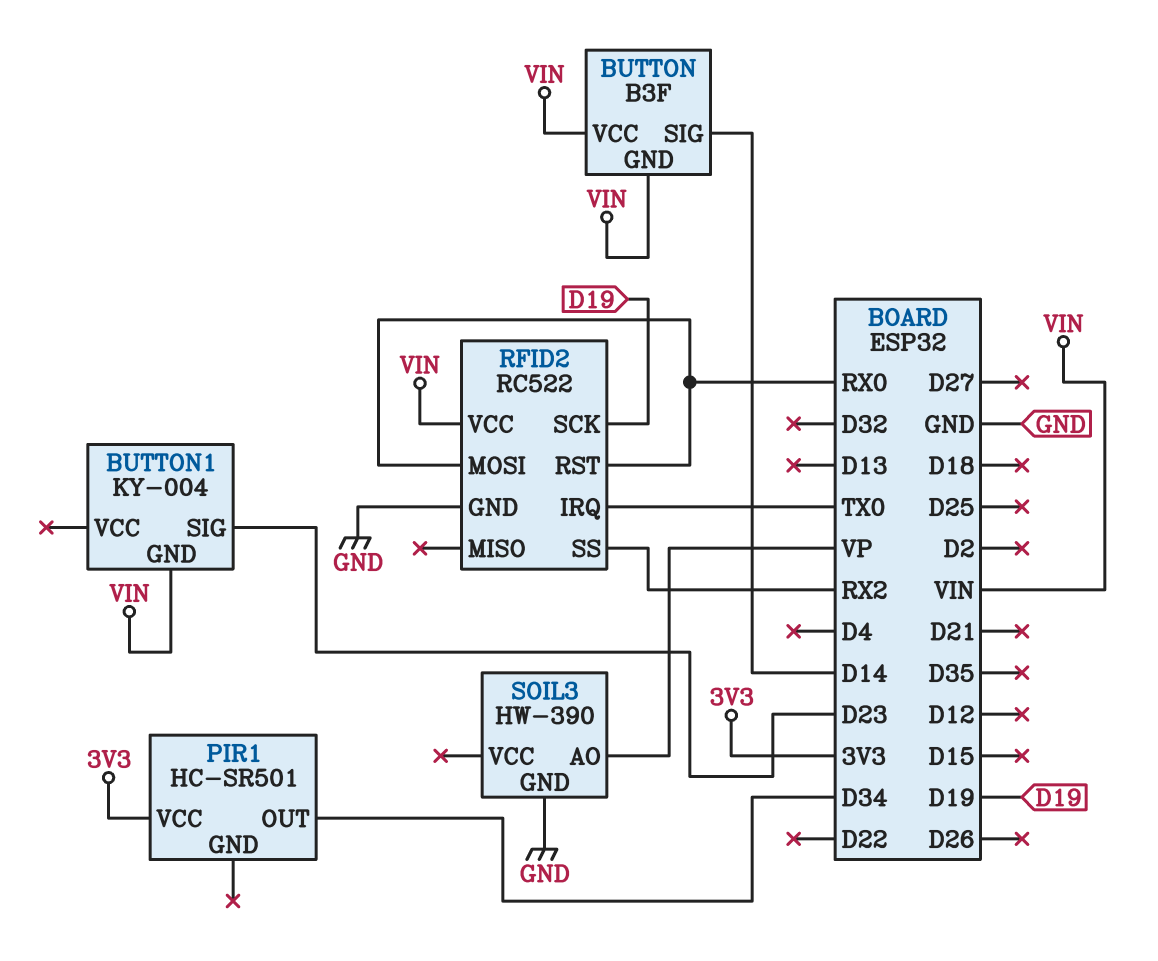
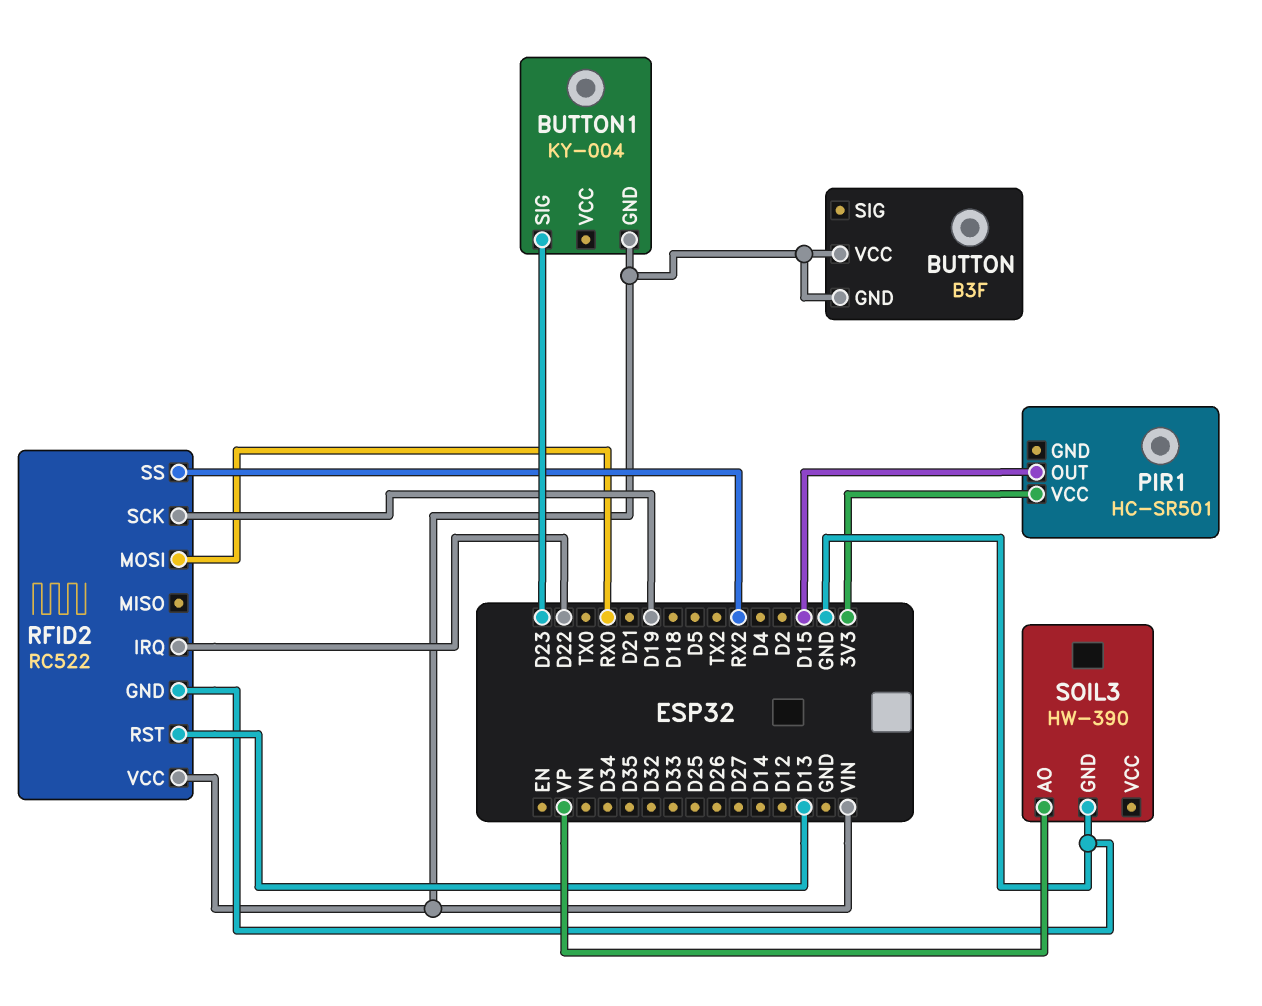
BUTTON pin SIG: D14 -> none
PIR1 pin OUT: D34 -> D15
RFID2 pin IRQ: TX0 -> D22
RFID2 pin RST: RX0 -> D13

